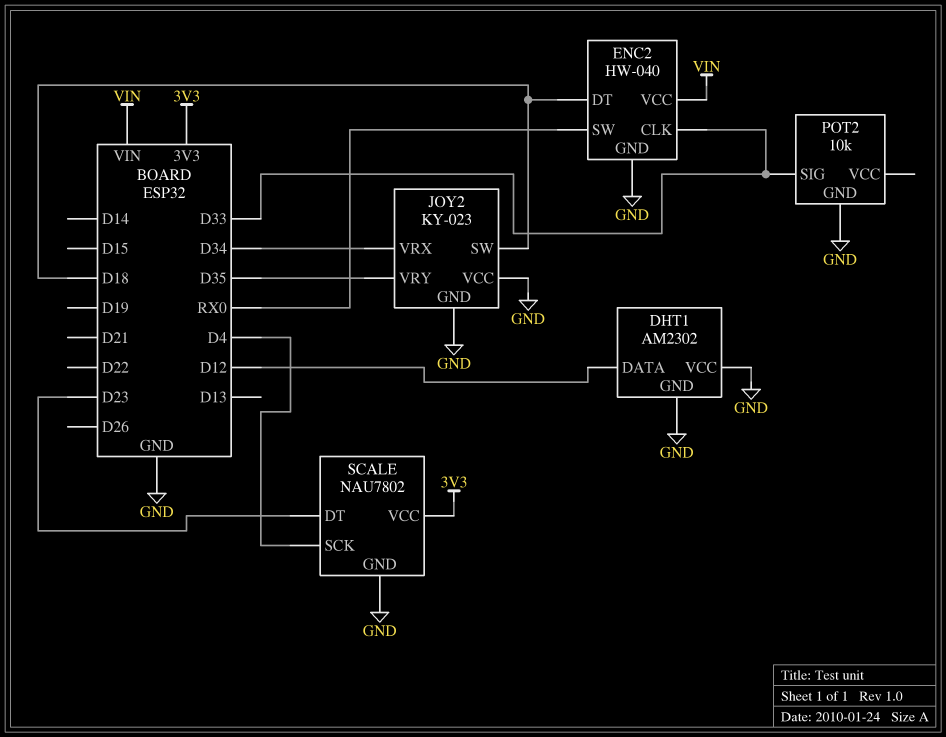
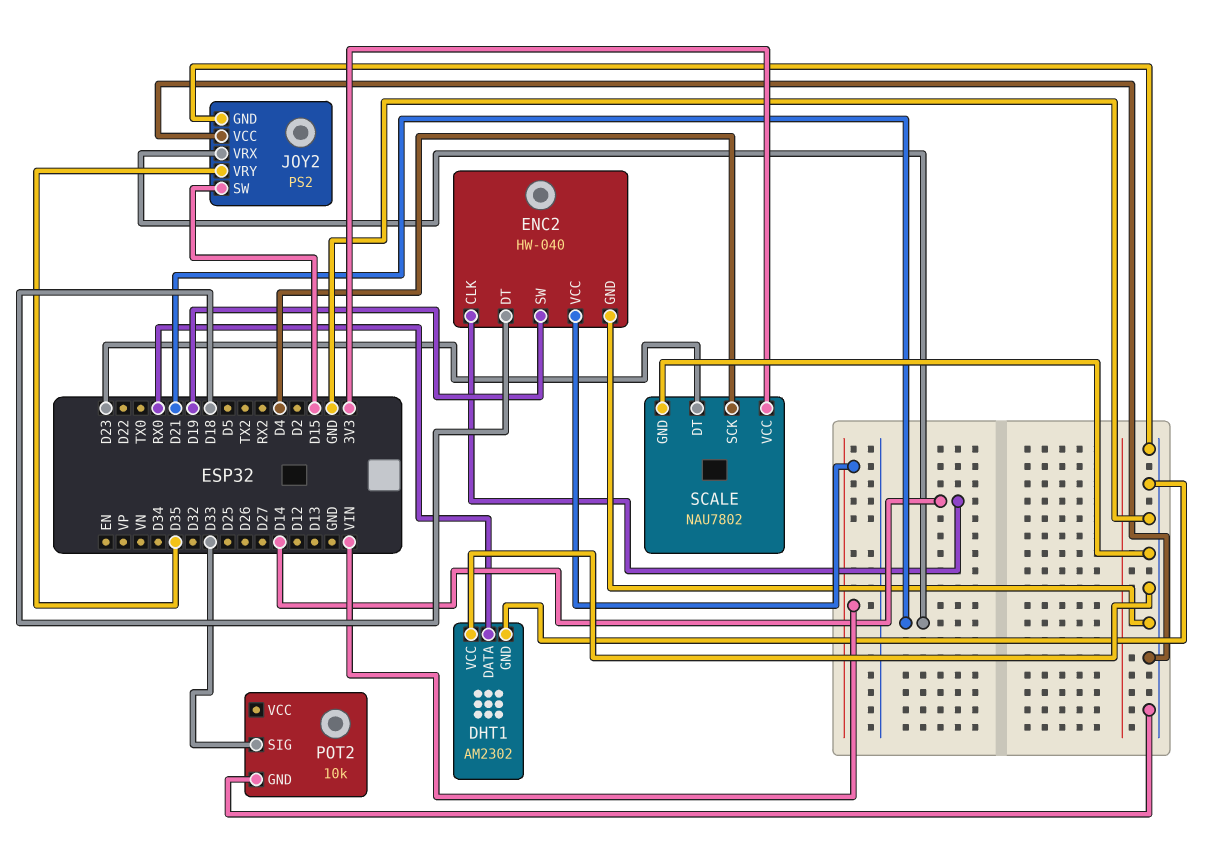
DHT1 pin DATA: D12 -> RX0
ENC2 pin CLK: D33 -> D14
ENC2 pin SW: RX0 -> D19
JOY2: KY-023 -> PS2
JOY2 pin SW: D18 -> D15
JOY2 pin VRX: D34 -> D21

